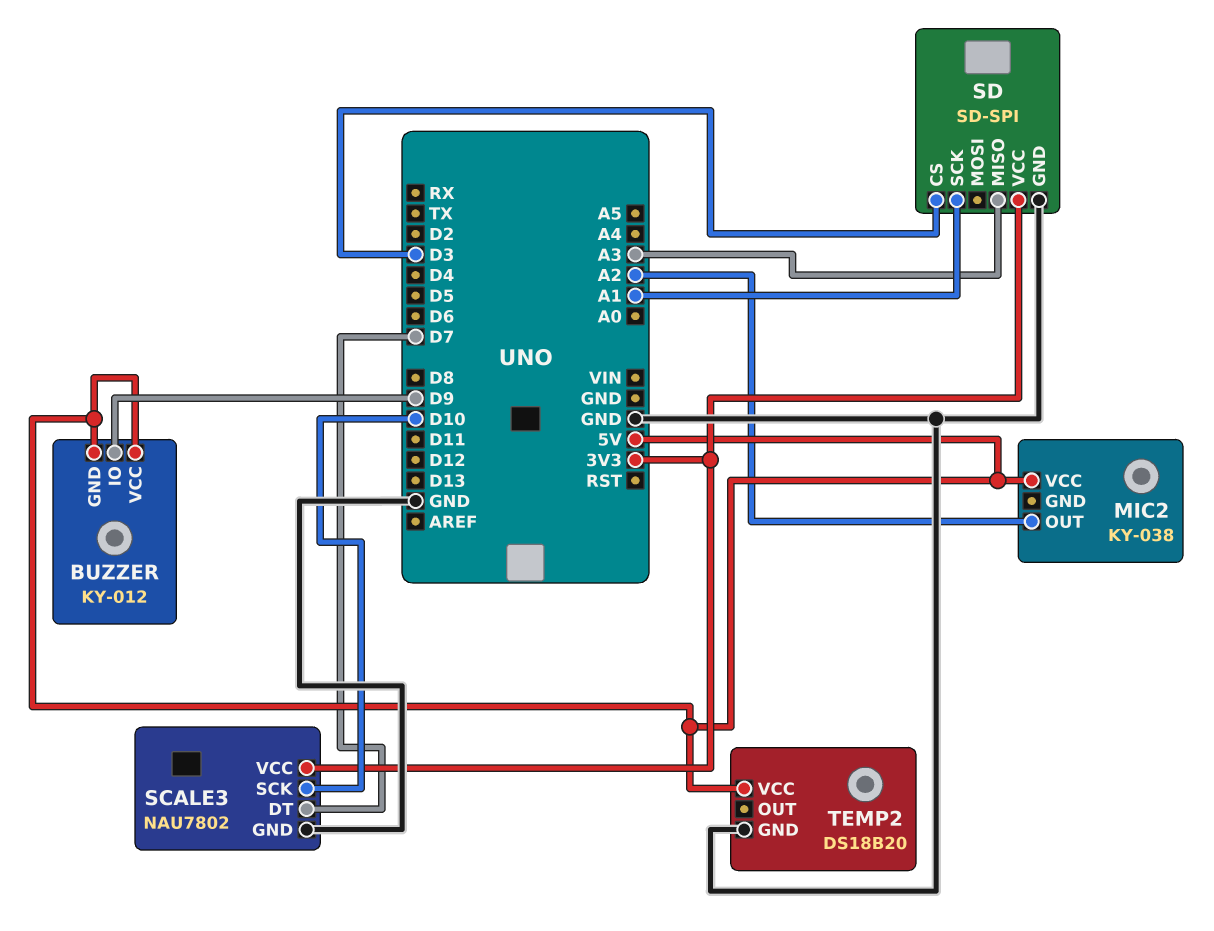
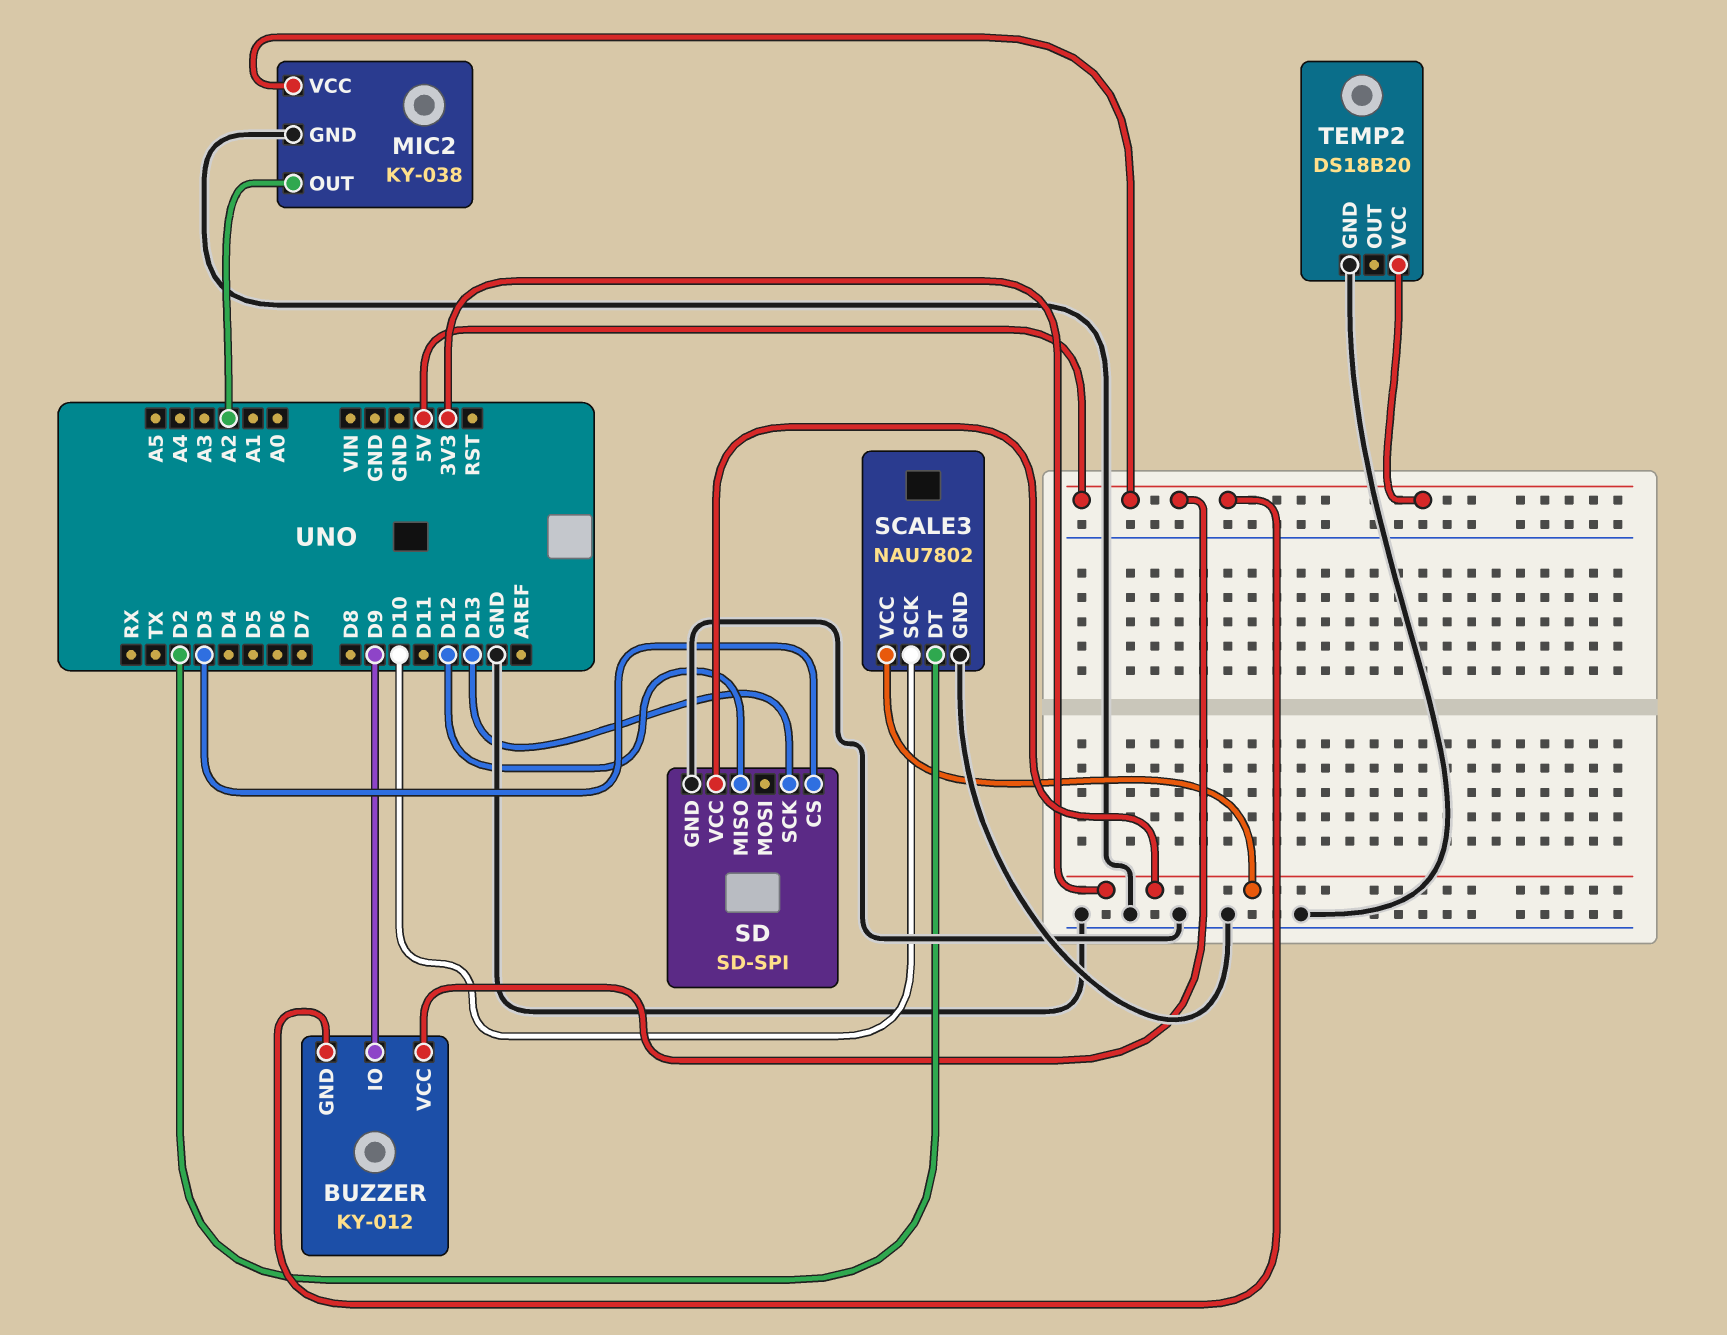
MIC2 pin GND: none -> GND
SCALE3 pin DT: D7 -> D2
SD pin MISO: A3 -> D12
SD pin SCK: A1 -> D13

